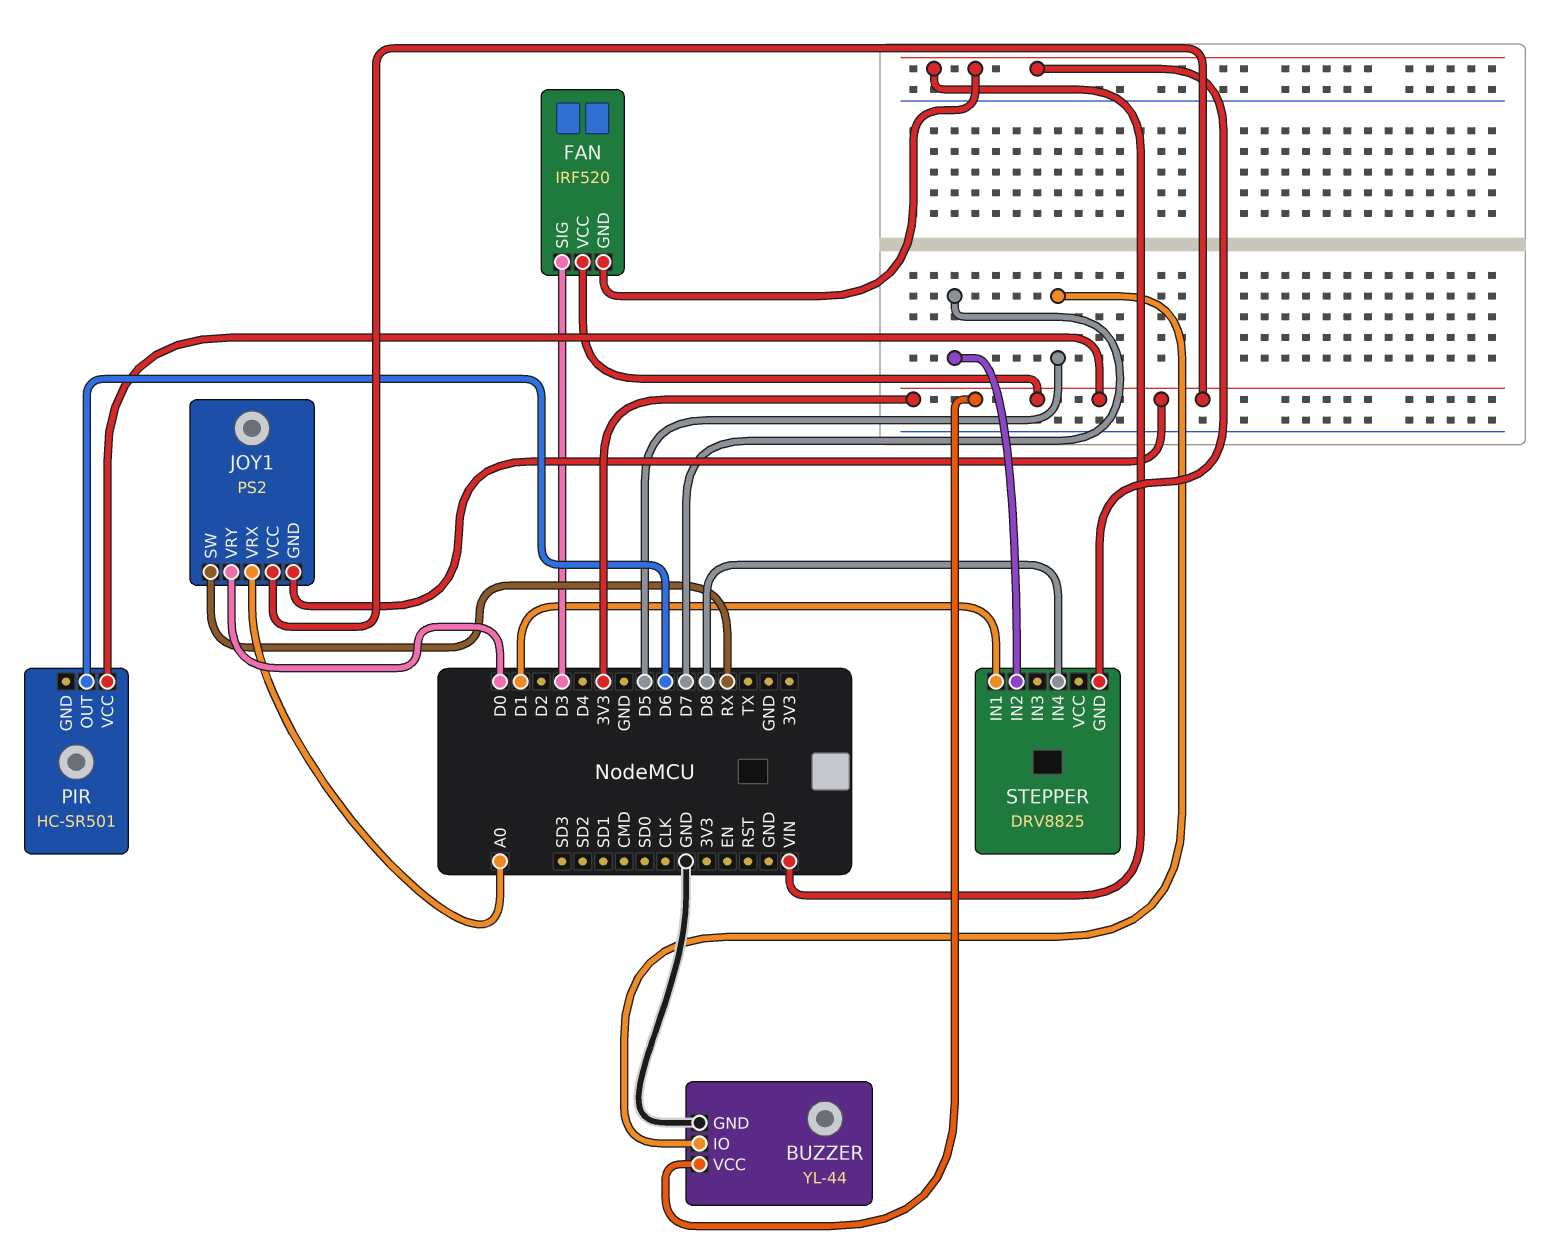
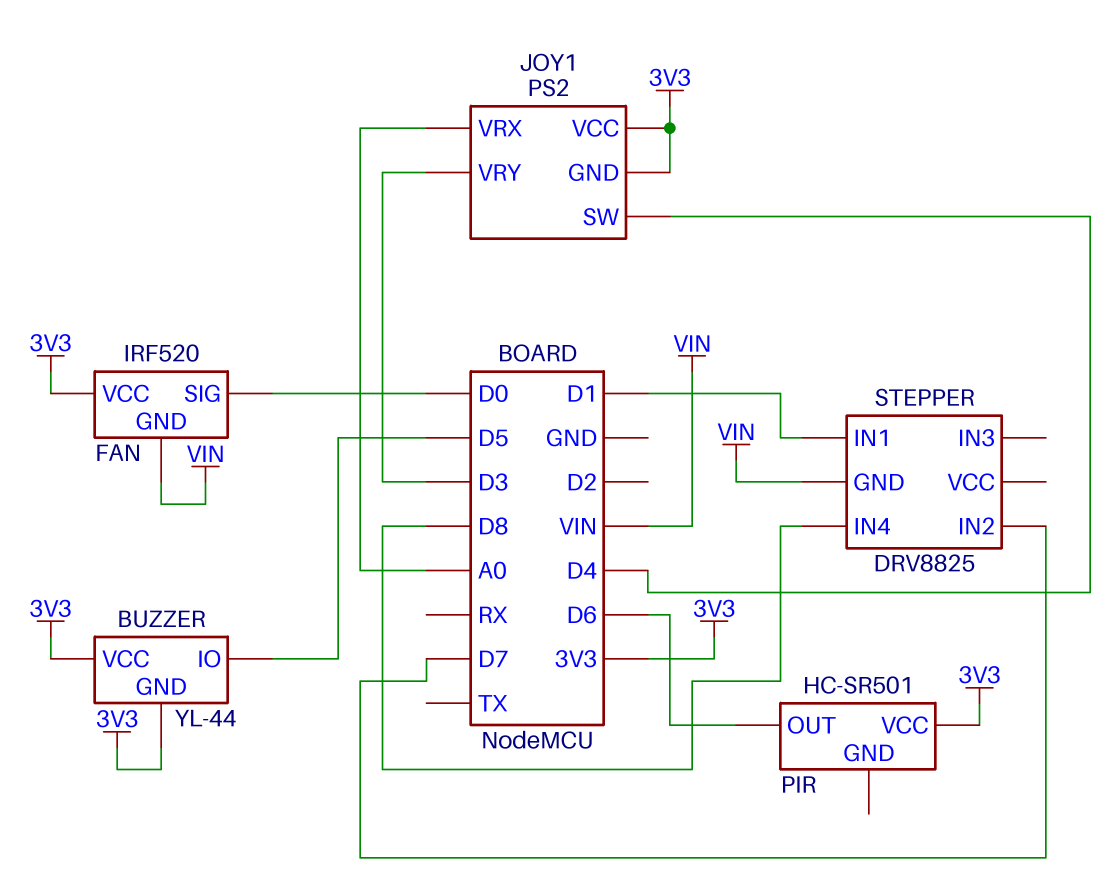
BUZZER pin GND: GND -> 3V3
FAN pin SIG: D3 -> D0
JOY1 pin SW: RX -> D4
JOY1 pin VRY: D0 -> D3

